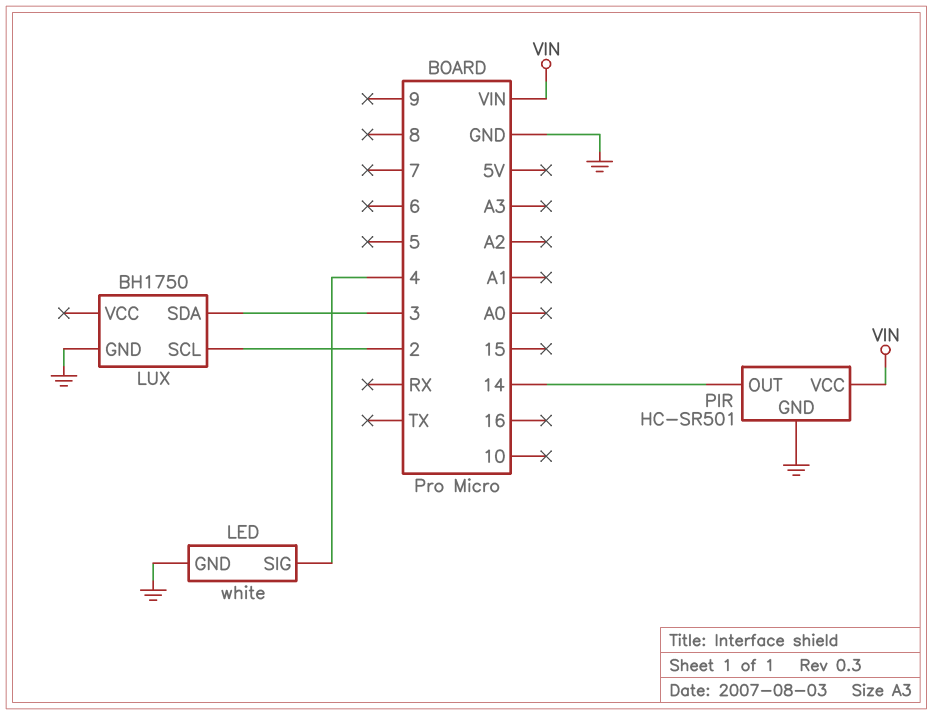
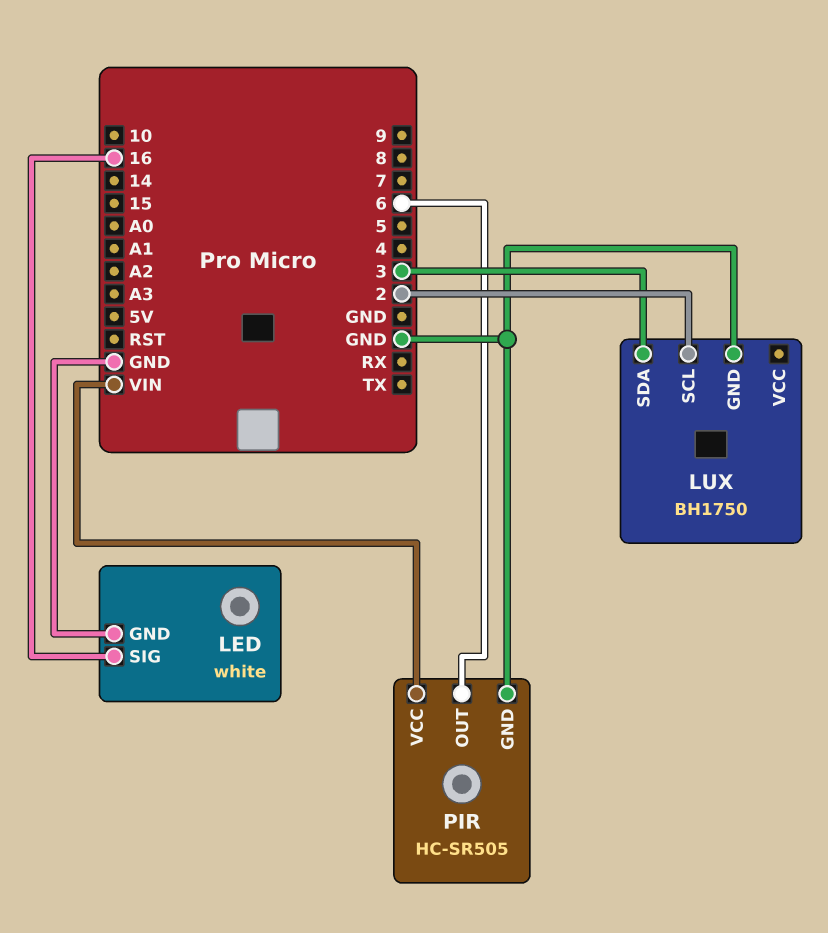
LED pin SIG: 4 -> 16
PIR: HC-SR501 -> HC-SR505
PIR pin OUT: 14 -> 6

